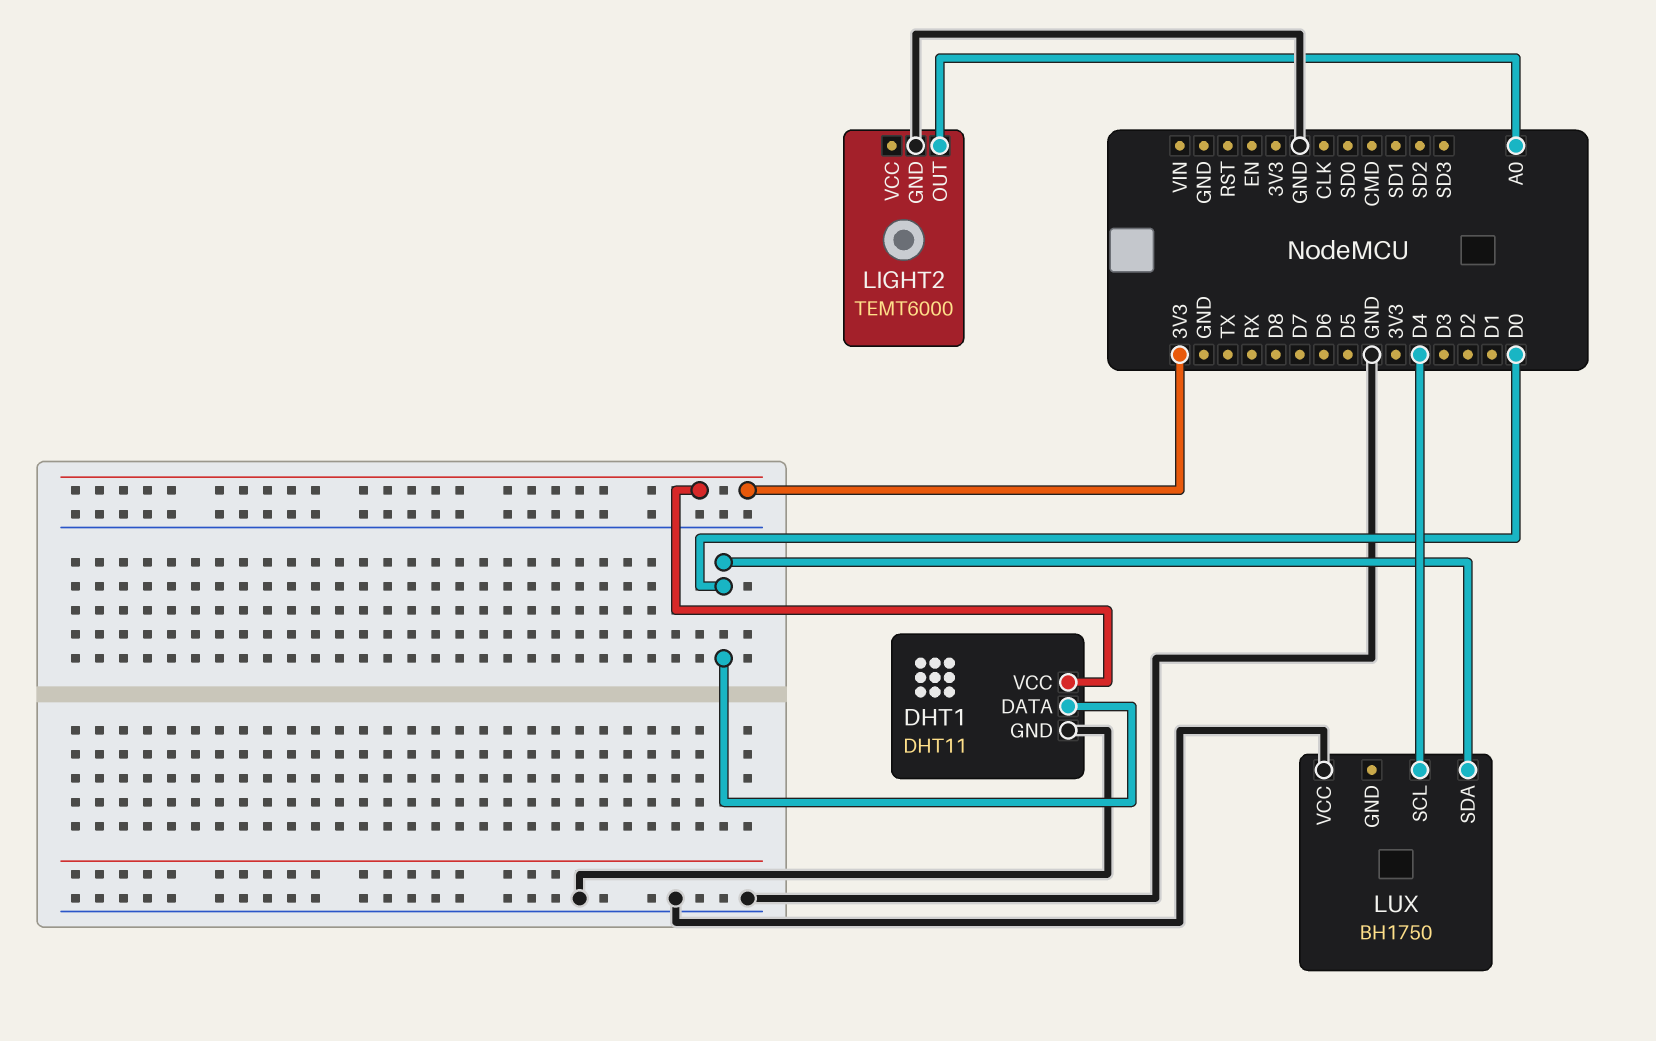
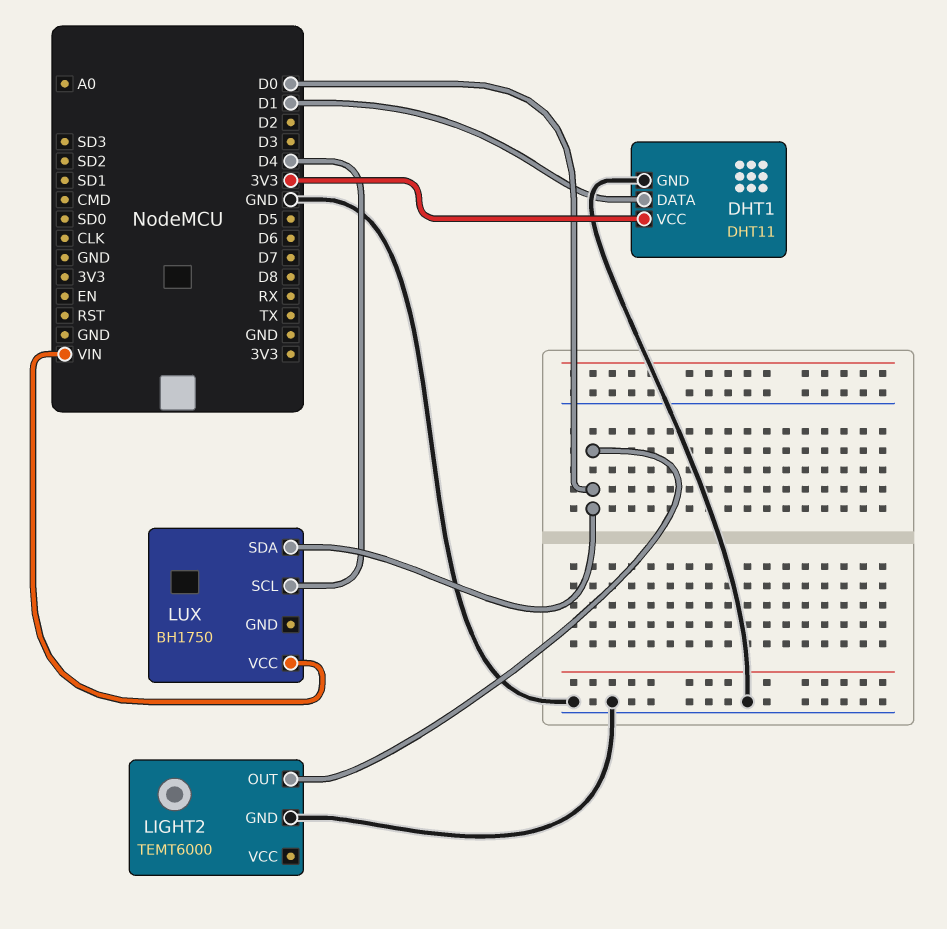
DHT1 pin DATA: D0 -> D1
LIGHT2 pin OUT: A0 -> D0
LUX pin VCC: GND -> VIN

